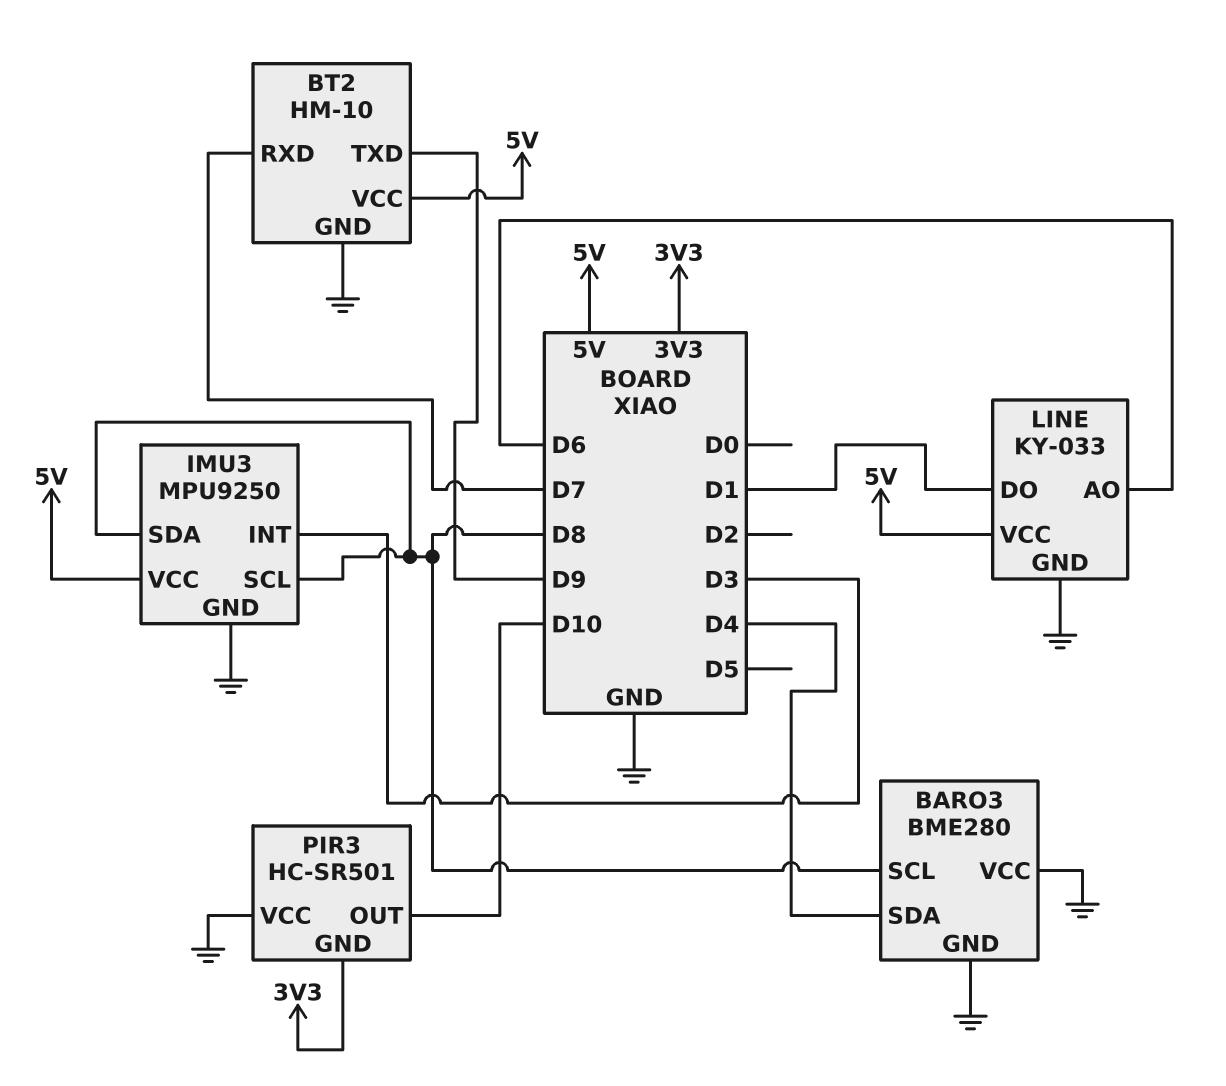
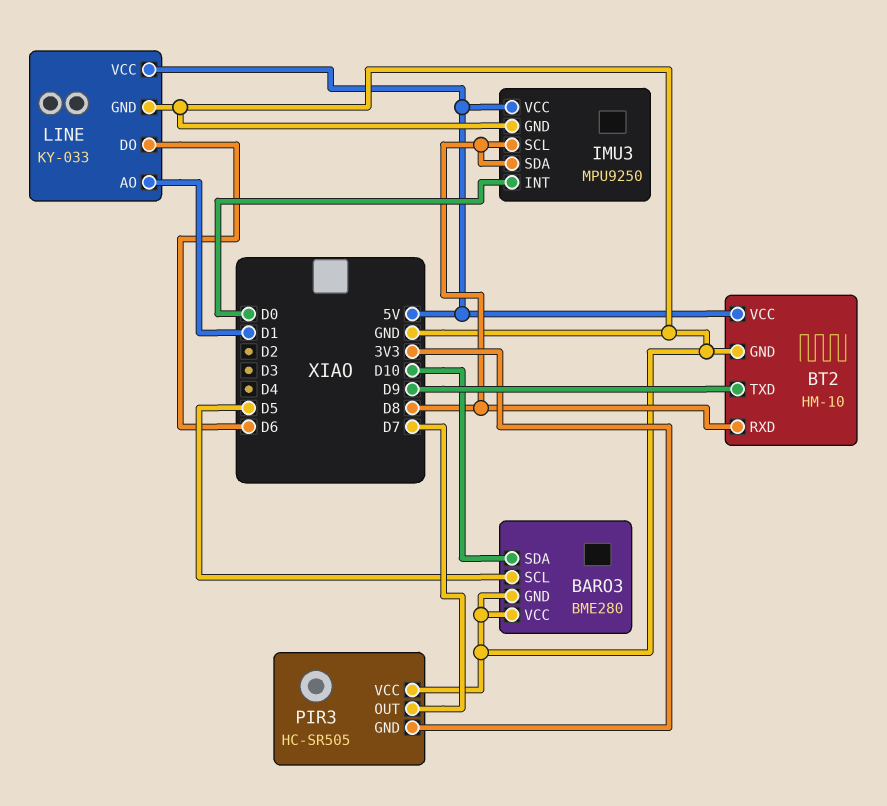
BARO3 pin SCL: D8 -> D5
BARO3 pin SDA: D4 -> D10
BT2 pin RXD: D7 -> D8
IMU3 pin INT: D3 -> D0
LINE pin AO: D6 -> D1
LINE pin DO: D1 -> D6
PIR3: HC-SR501 -> HC-SR505
PIR3 pin OUT: D10 -> D7

